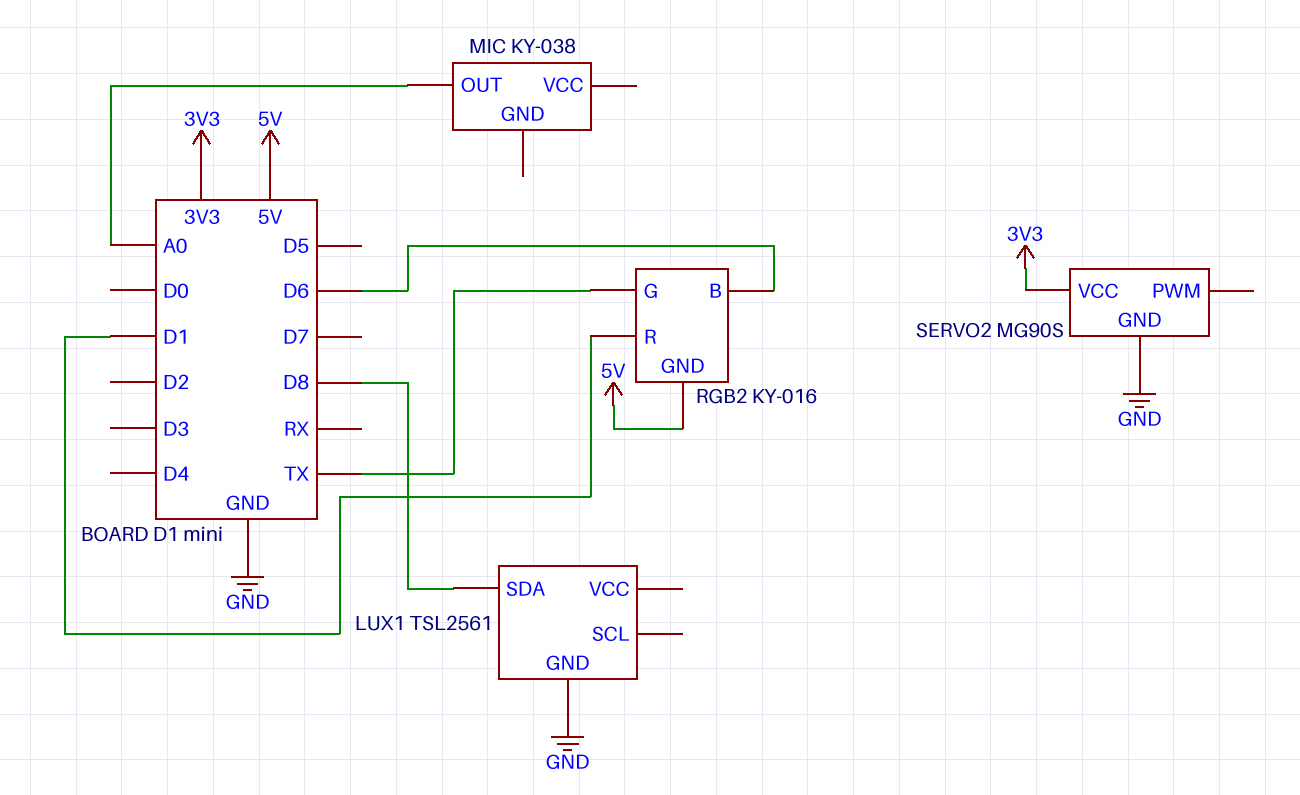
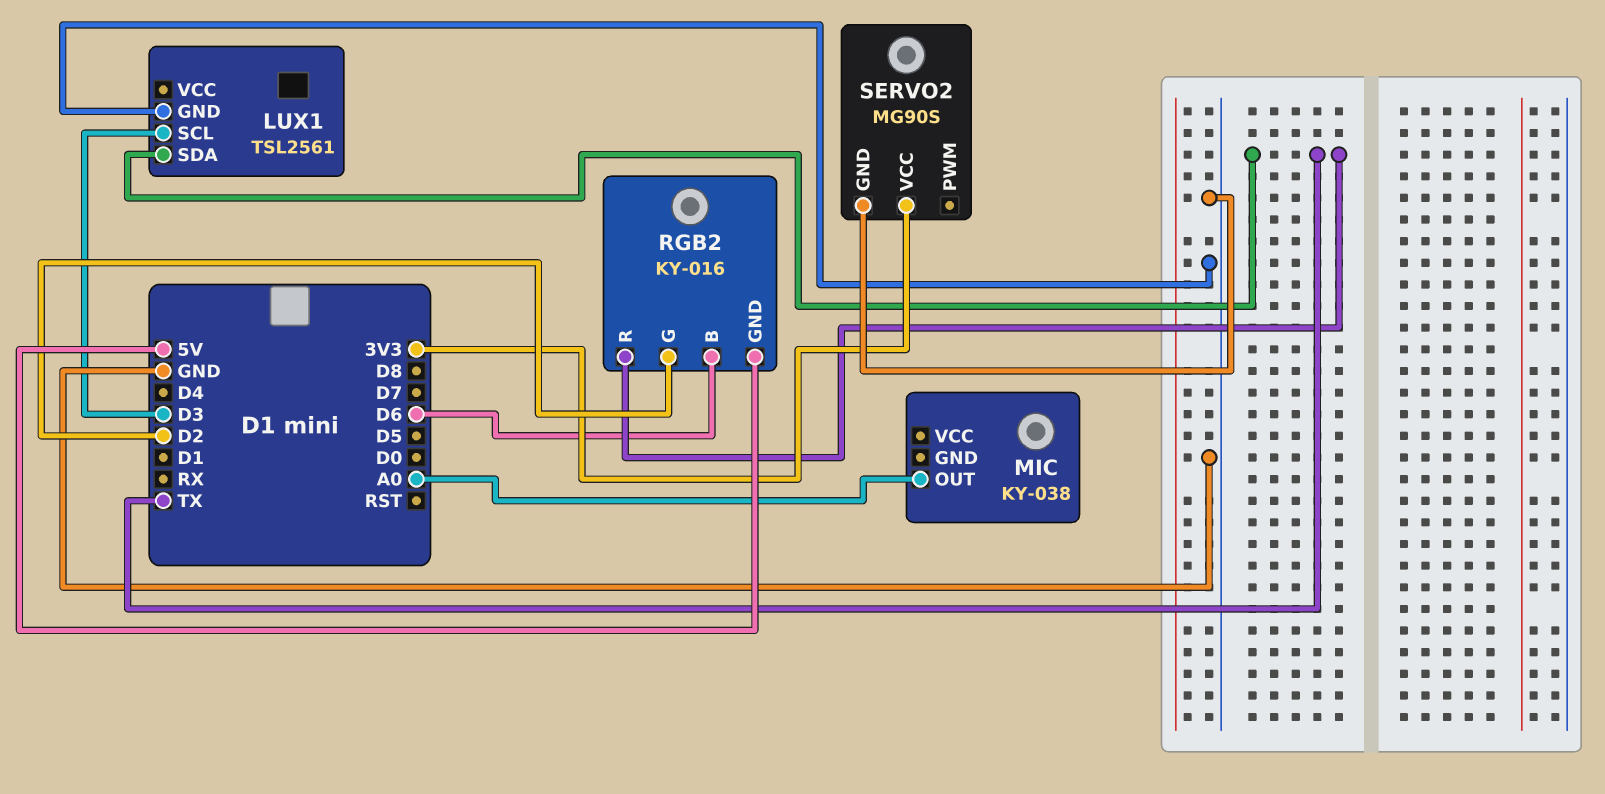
LUX1 pin SCL: none -> D3
LUX1 pin SDA: D8 -> TX
RGB2 pin G: TX -> D2
RGB2 pin R: D1 -> TX

